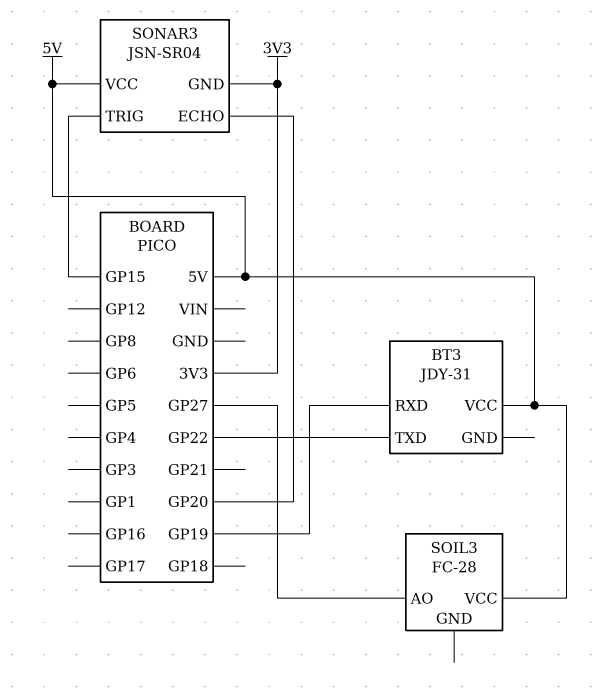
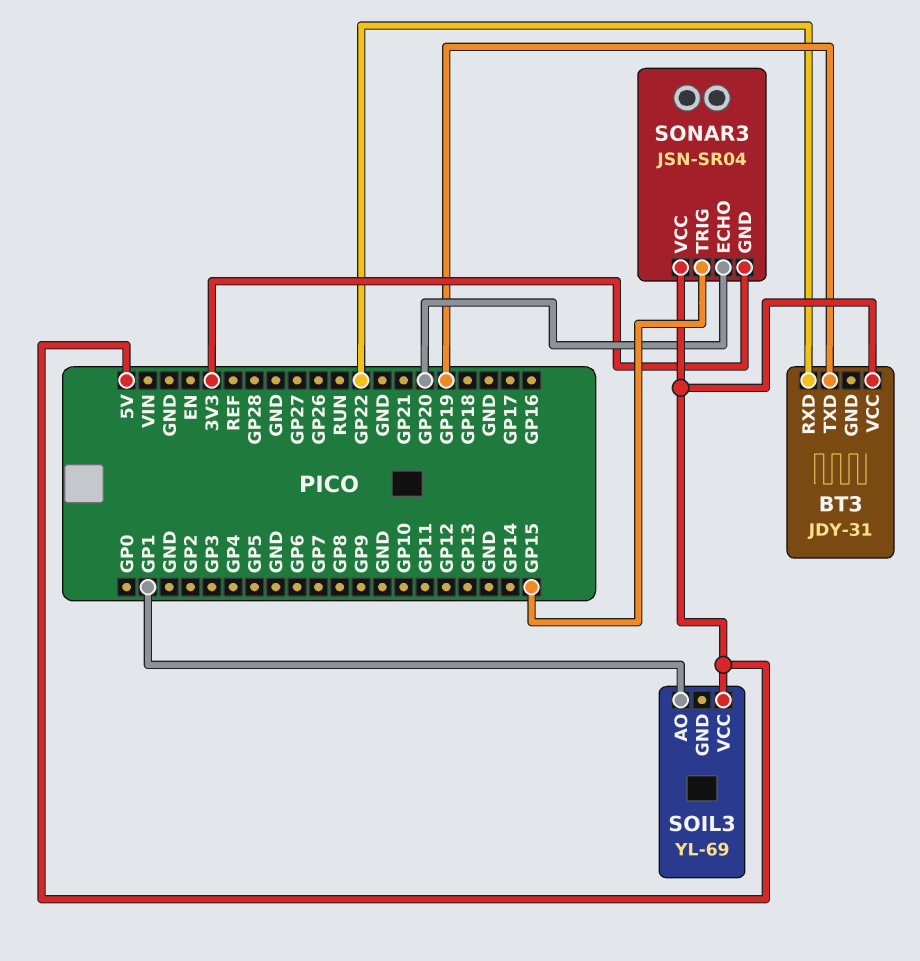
BT3 pin RXD: GP19 -> GP22
BT3 pin TXD: GP22 -> GP19
SOIL3: FC-28 -> YL-69
SOIL3 pin AO: GP27 -> GP1

